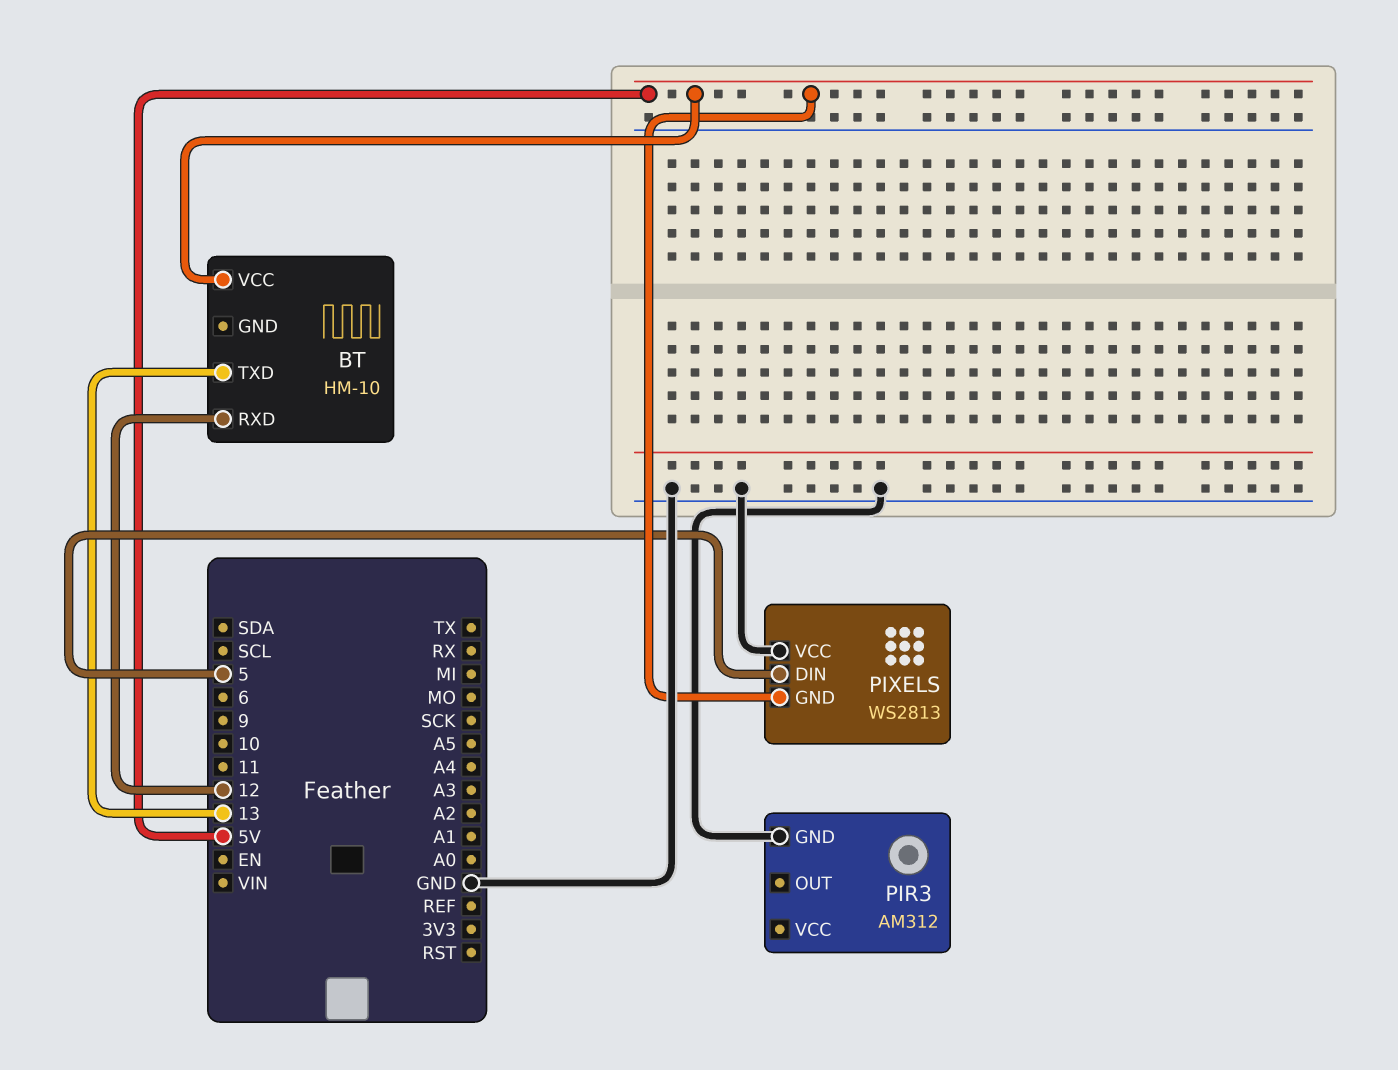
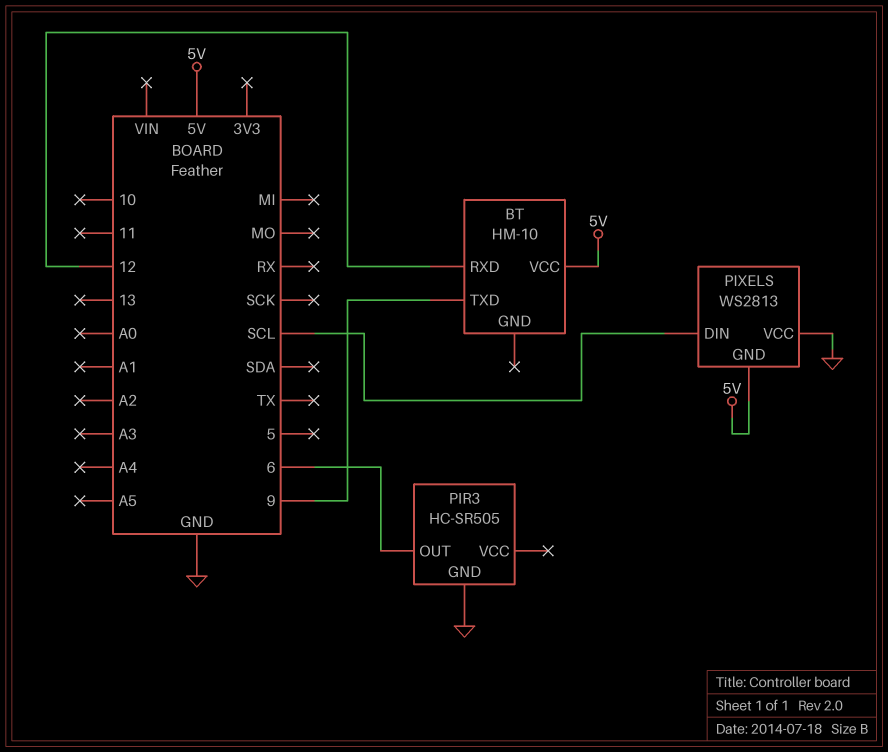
BT pin TXD: 13 -> 9
PIR3: AM312 -> HC-SR505
PIR3 pin OUT: none -> 6
PIXELS pin DIN: 5 -> SCL

